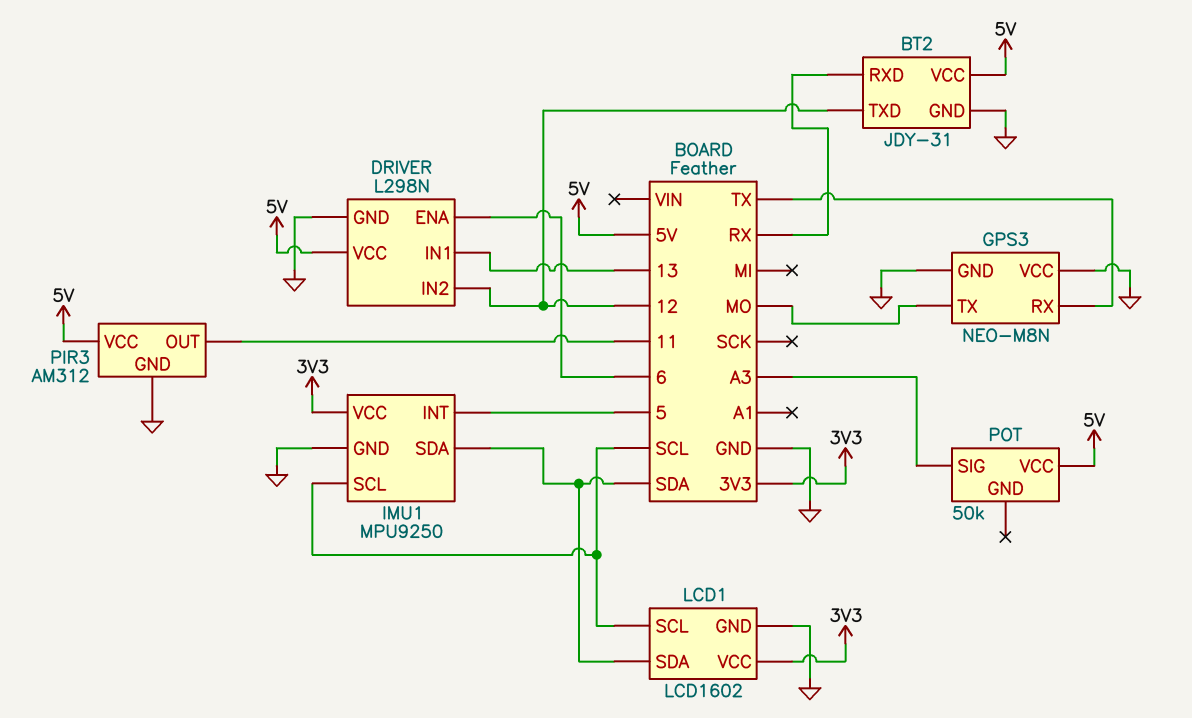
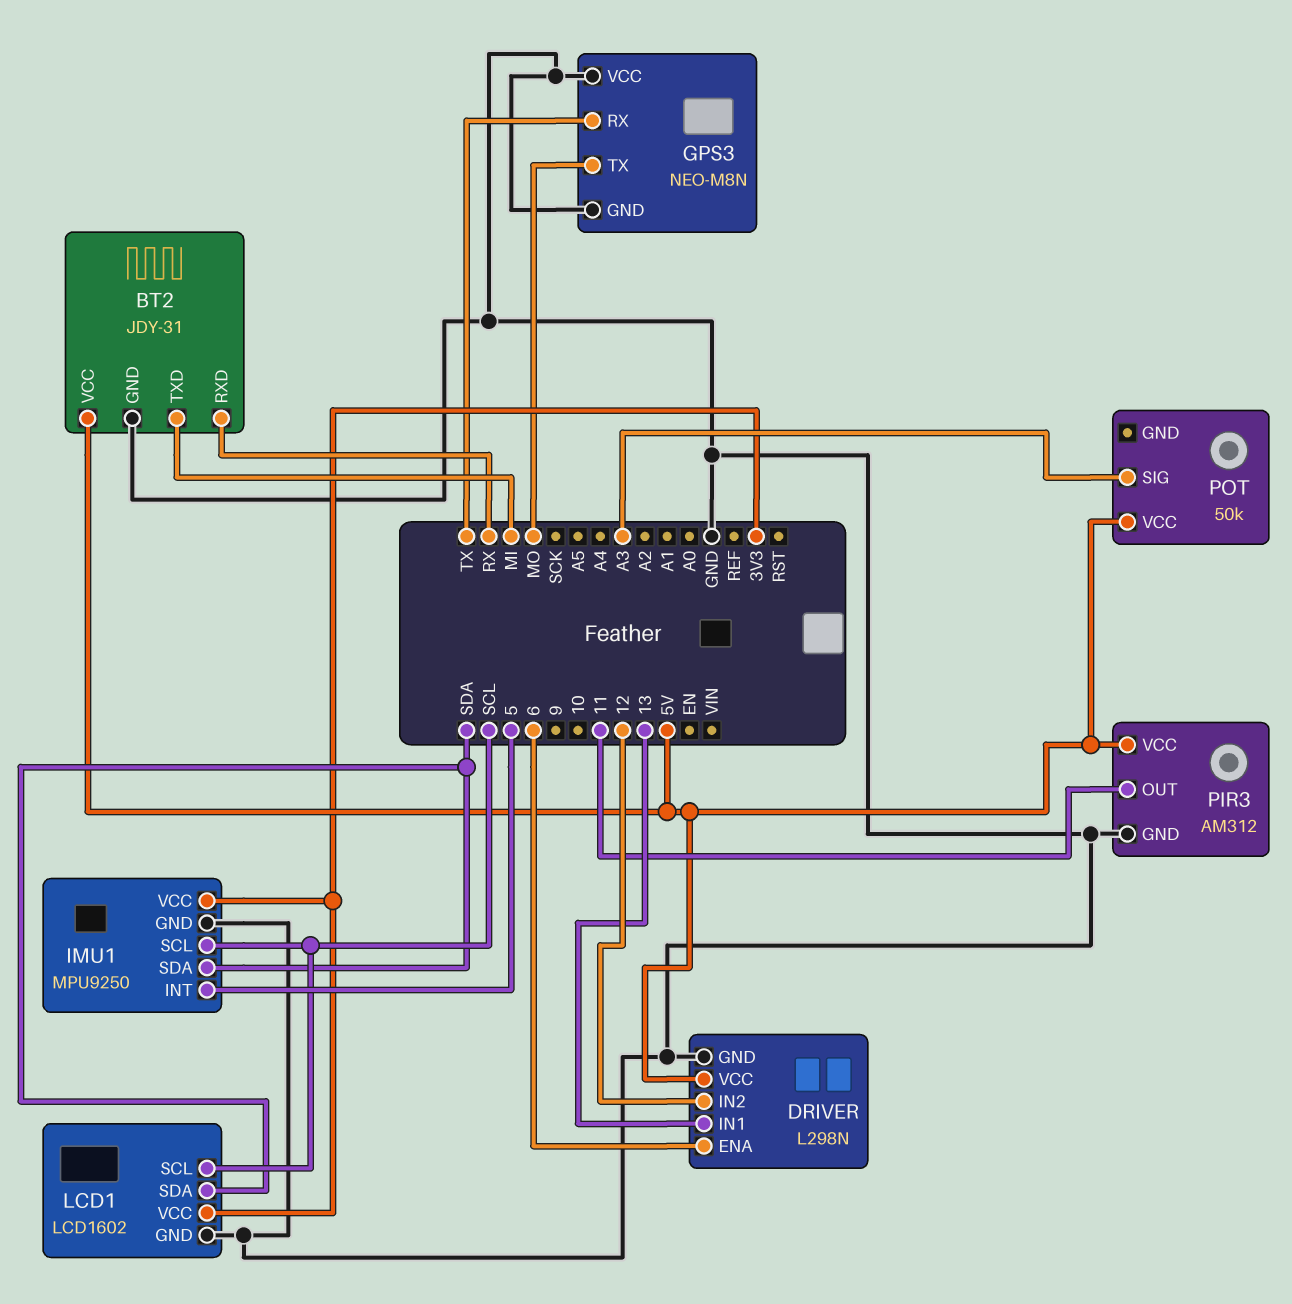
BT2 pin TXD: 12 -> MI

